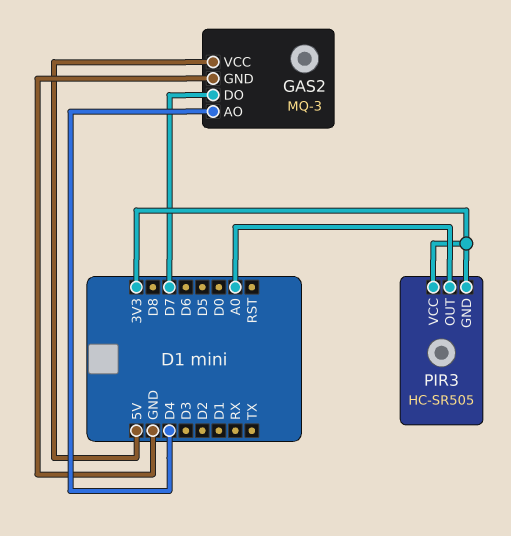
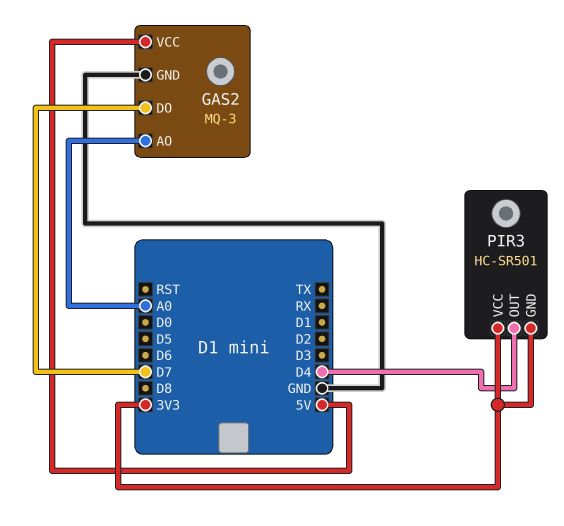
GAS2 pin AO: D4 -> A0
PIR3: HC-SR505 -> HC-SR501
PIR3 pin OUT: A0 -> D4

